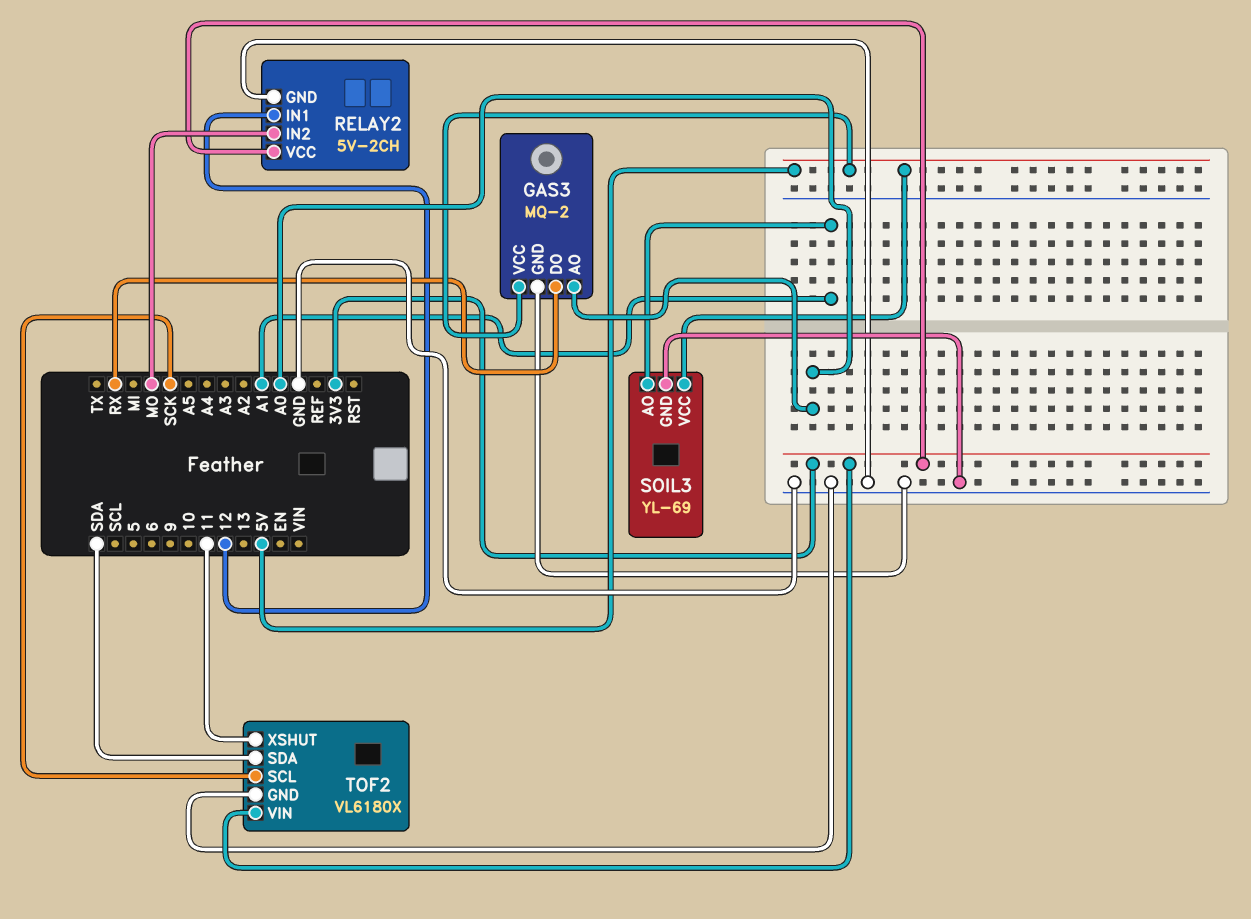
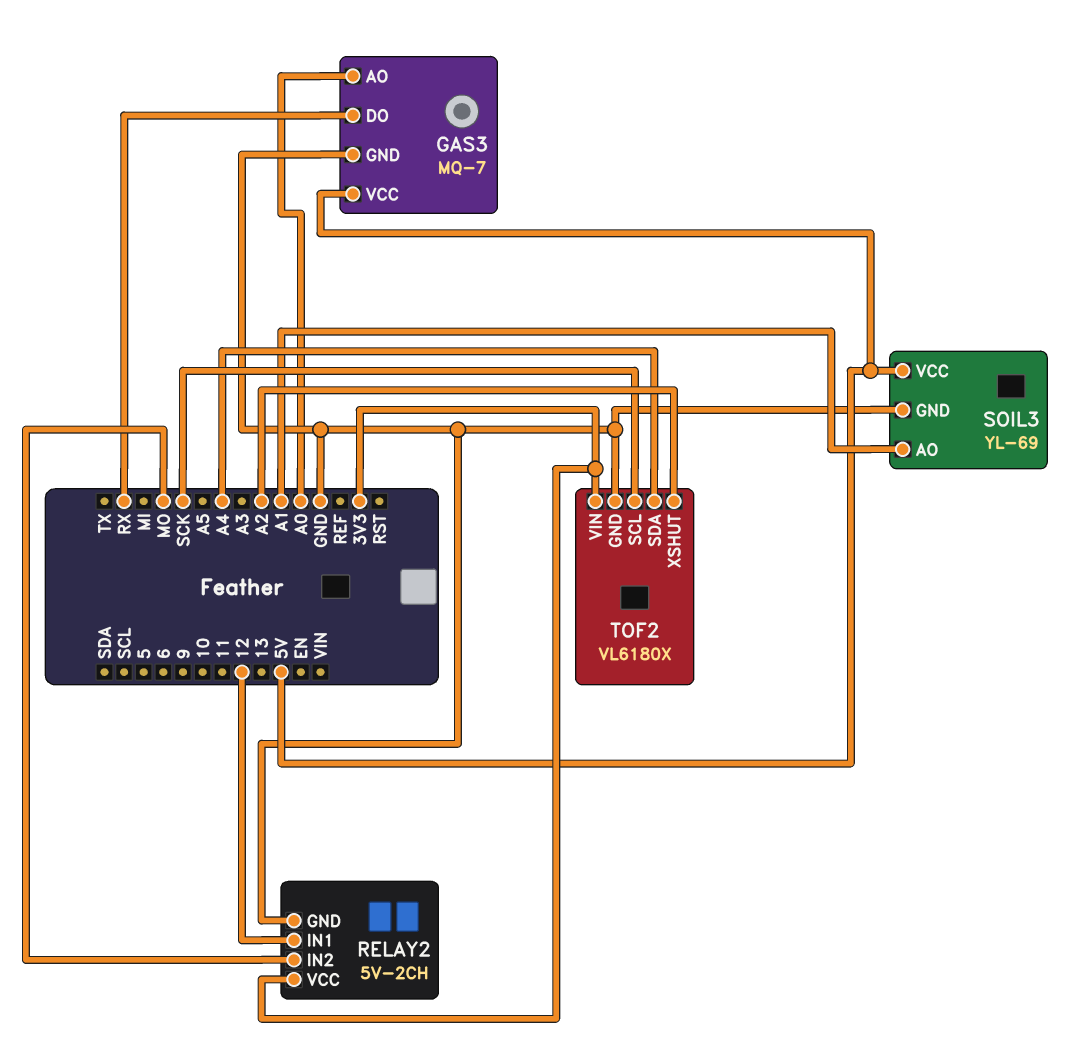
GAS3: MQ-2 -> MQ-7
TOF2 pin SDA: SDA -> A4
TOF2 pin XSHUT: 11 -> A2

